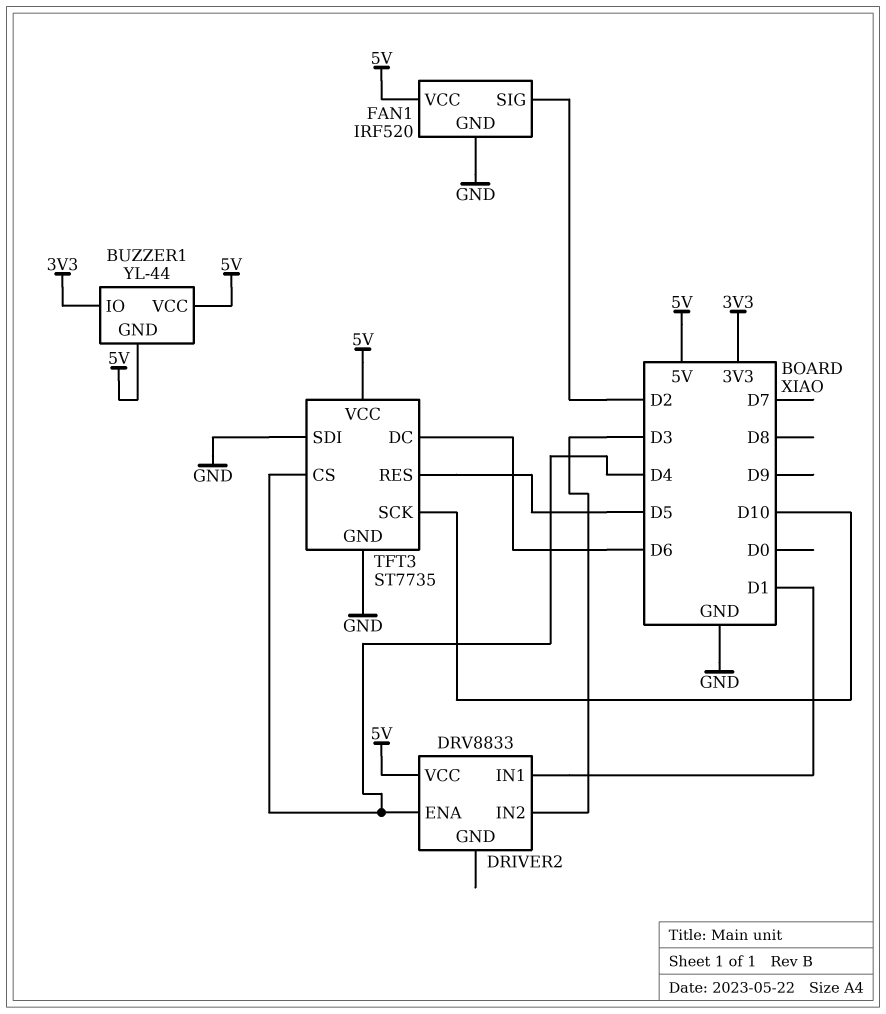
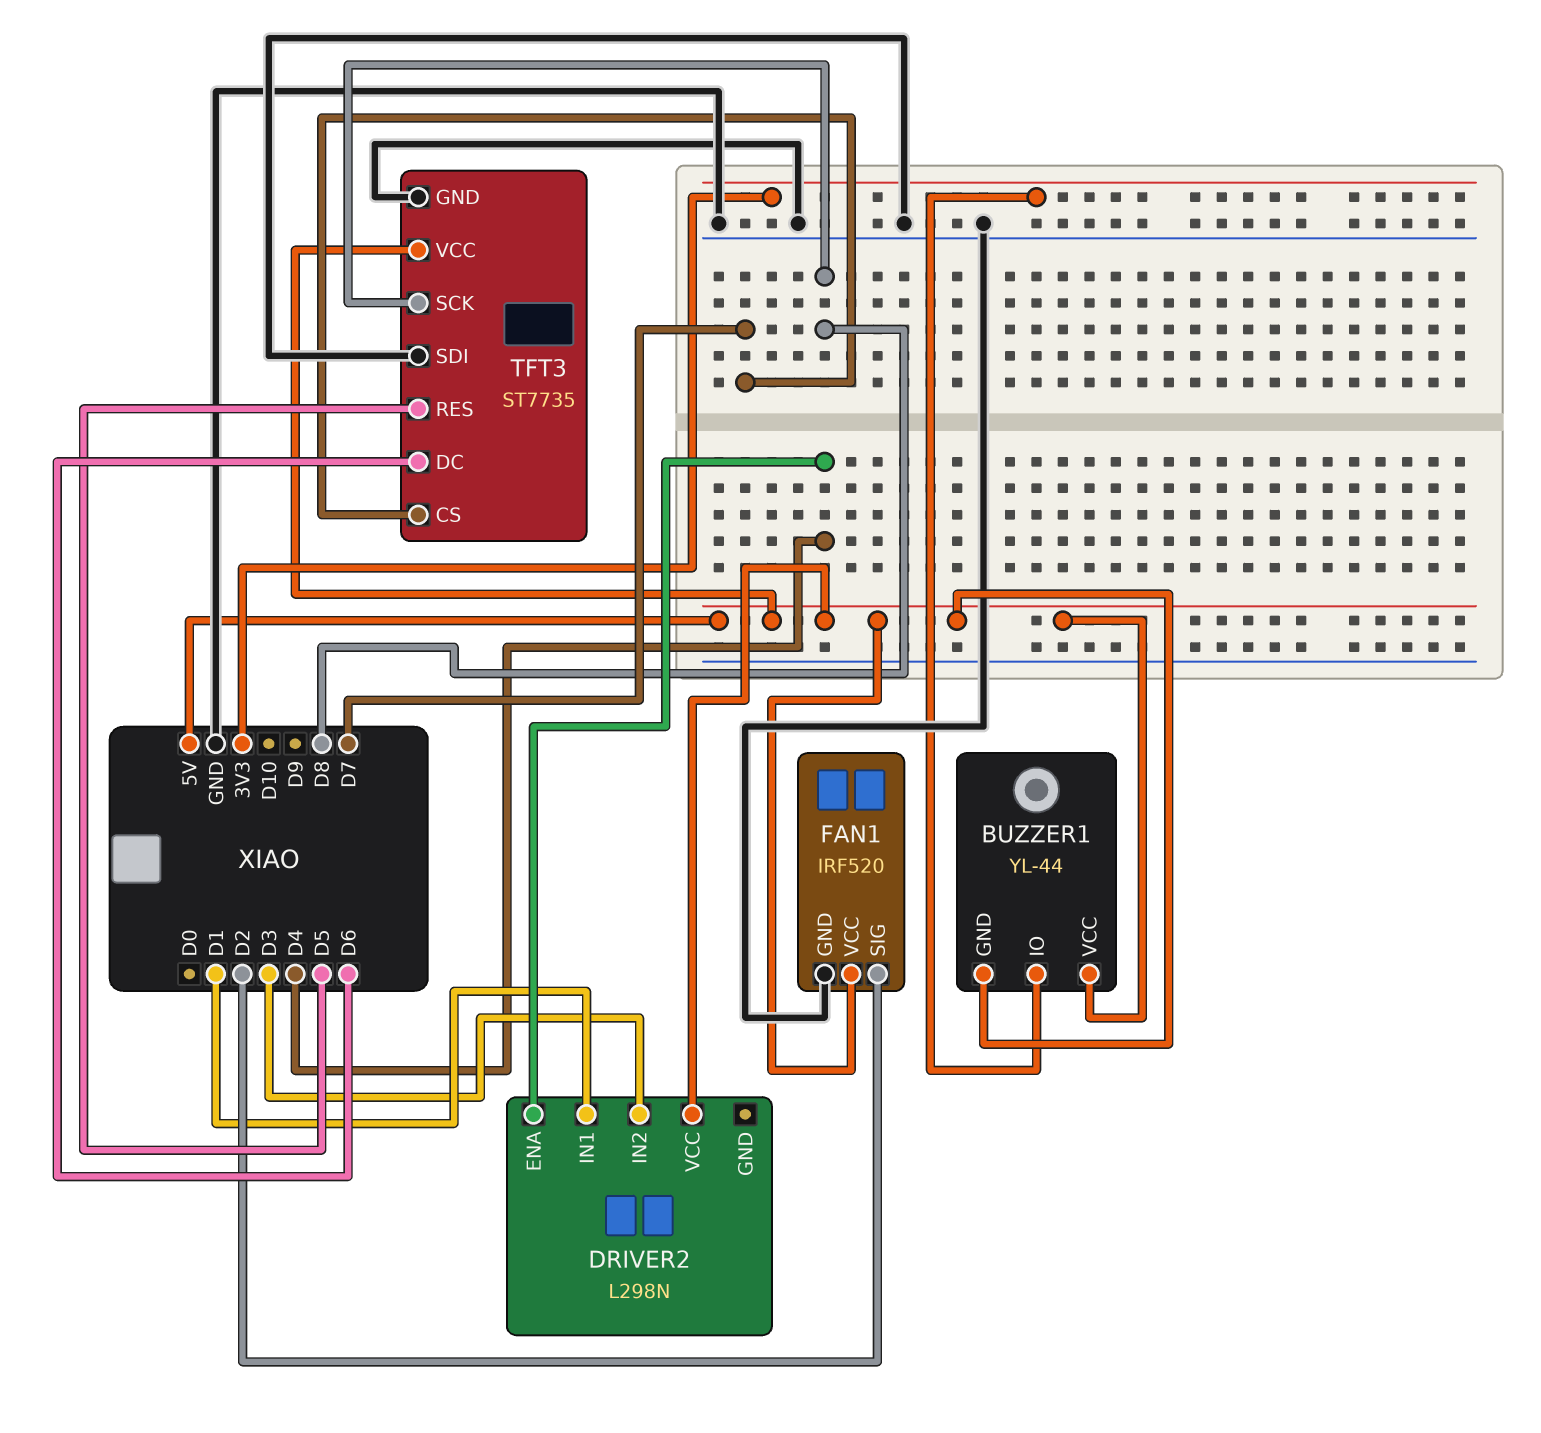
DRIVER2: DRV8833 -> L298N
TFT3 pin CS: D4 -> D7
TFT3 pin SCK: D10 -> D8

